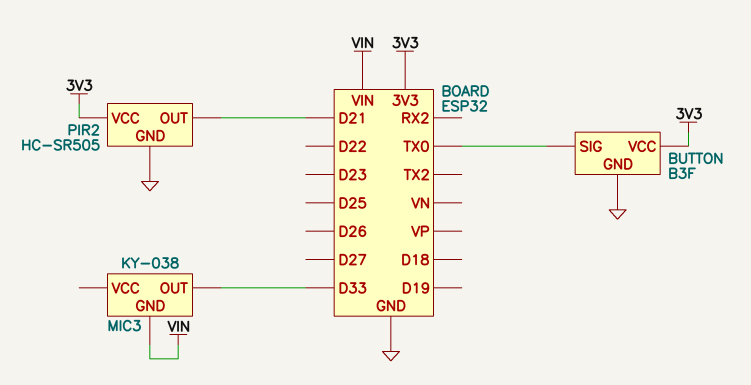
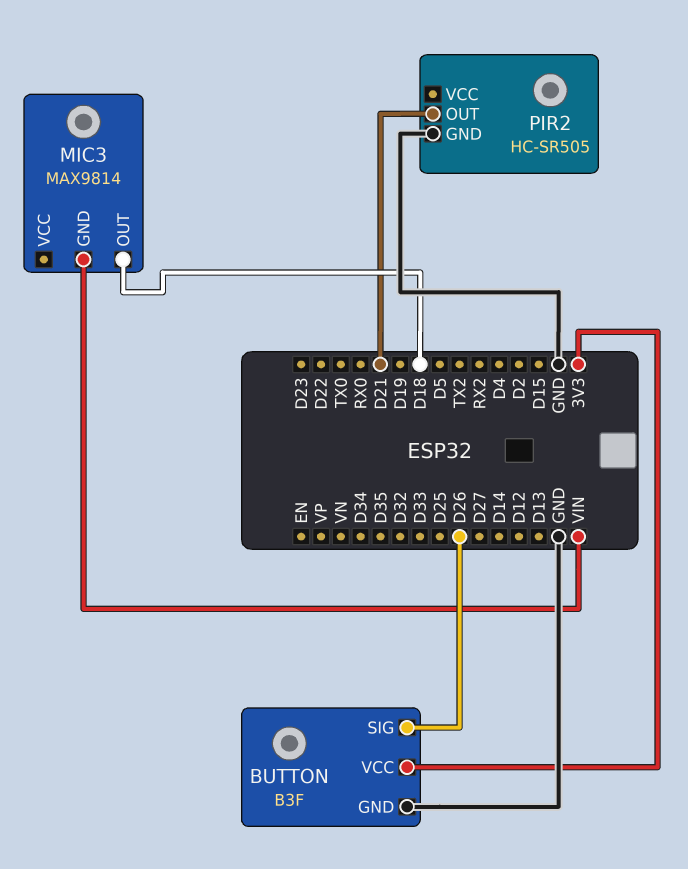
BUTTON pin SIG: TX0 -> D26
MIC3: KY-038 -> MAX9814
MIC3 pin OUT: D33 -> D18
PIR2 pin VCC: 3V3 -> none

